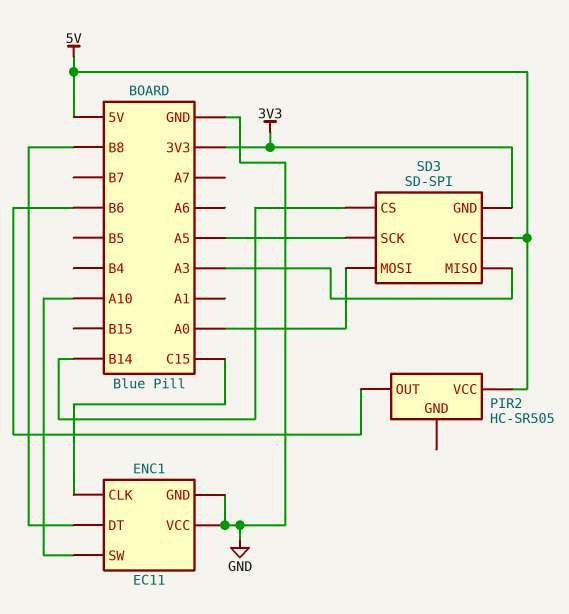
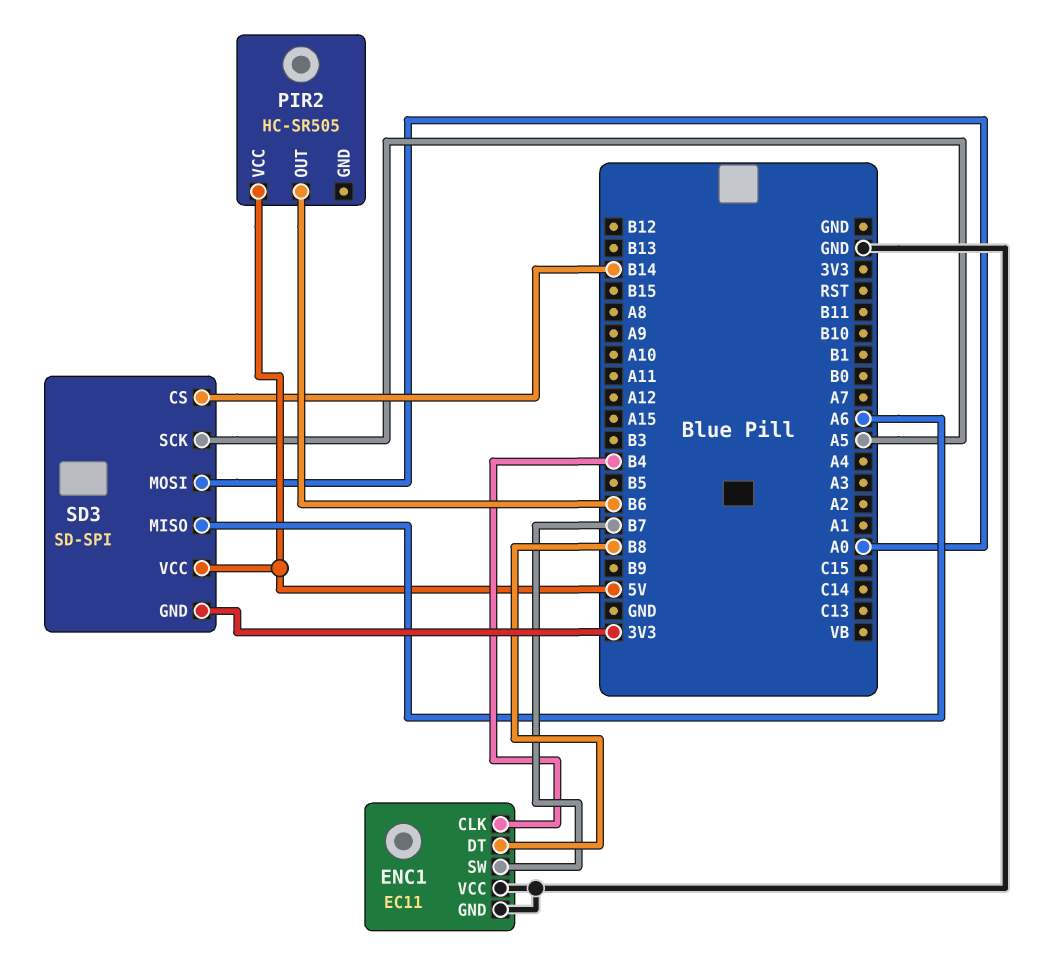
ENC1 pin CLK: C15 -> B4
ENC1 pin SW: A10 -> B7
SD3 pin MISO: A3 -> A6

